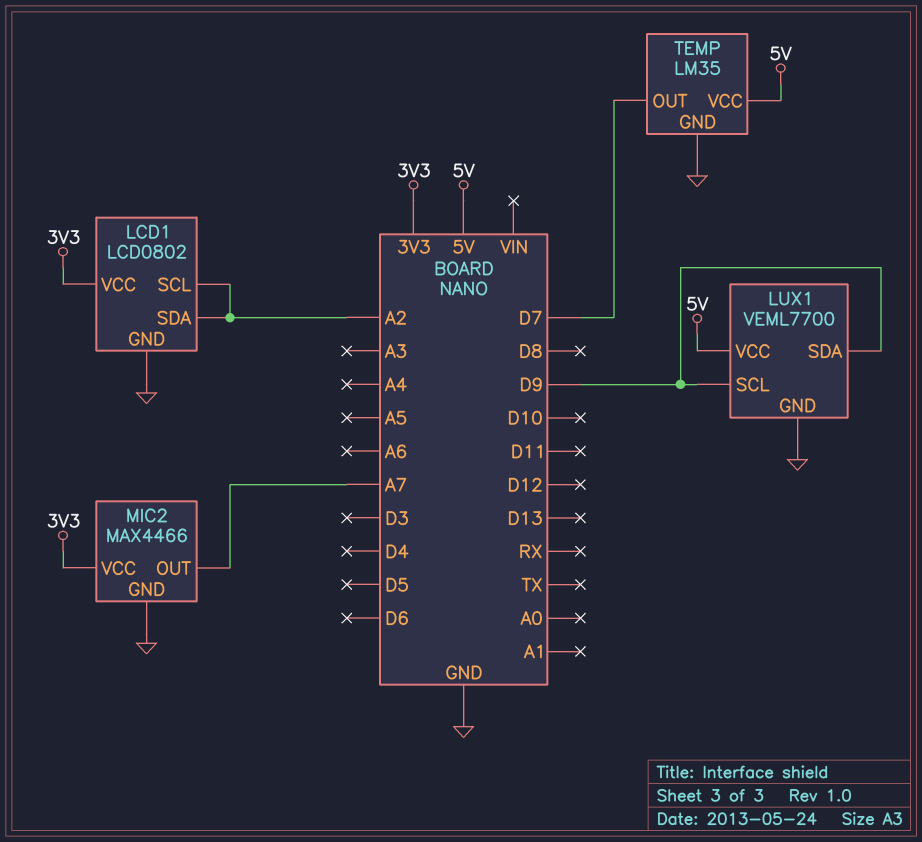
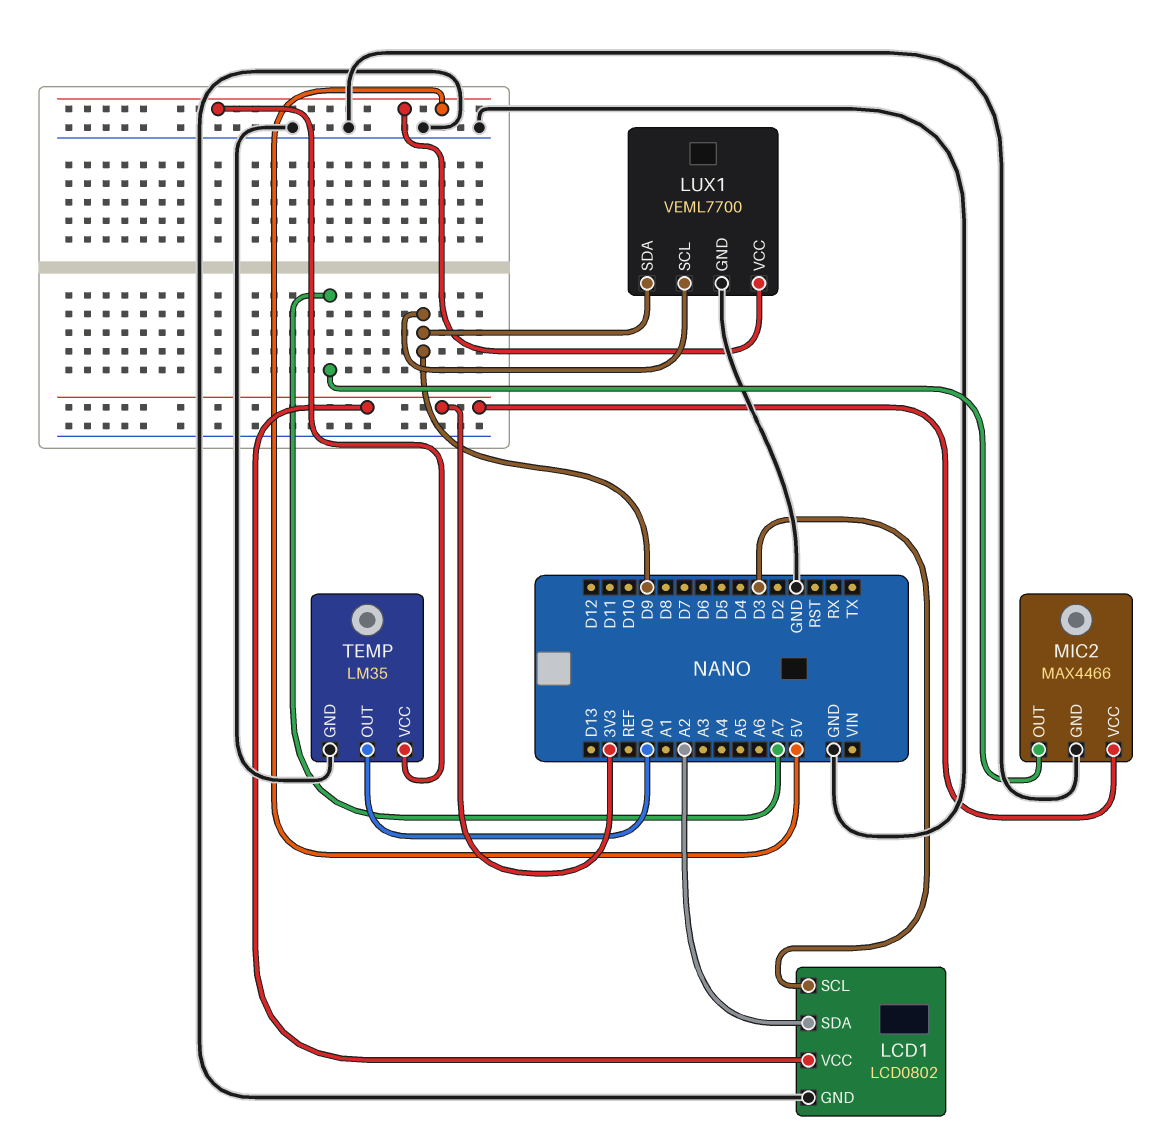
LCD1 pin SCL: A2 -> D3
TEMP pin OUT: D7 -> A0

